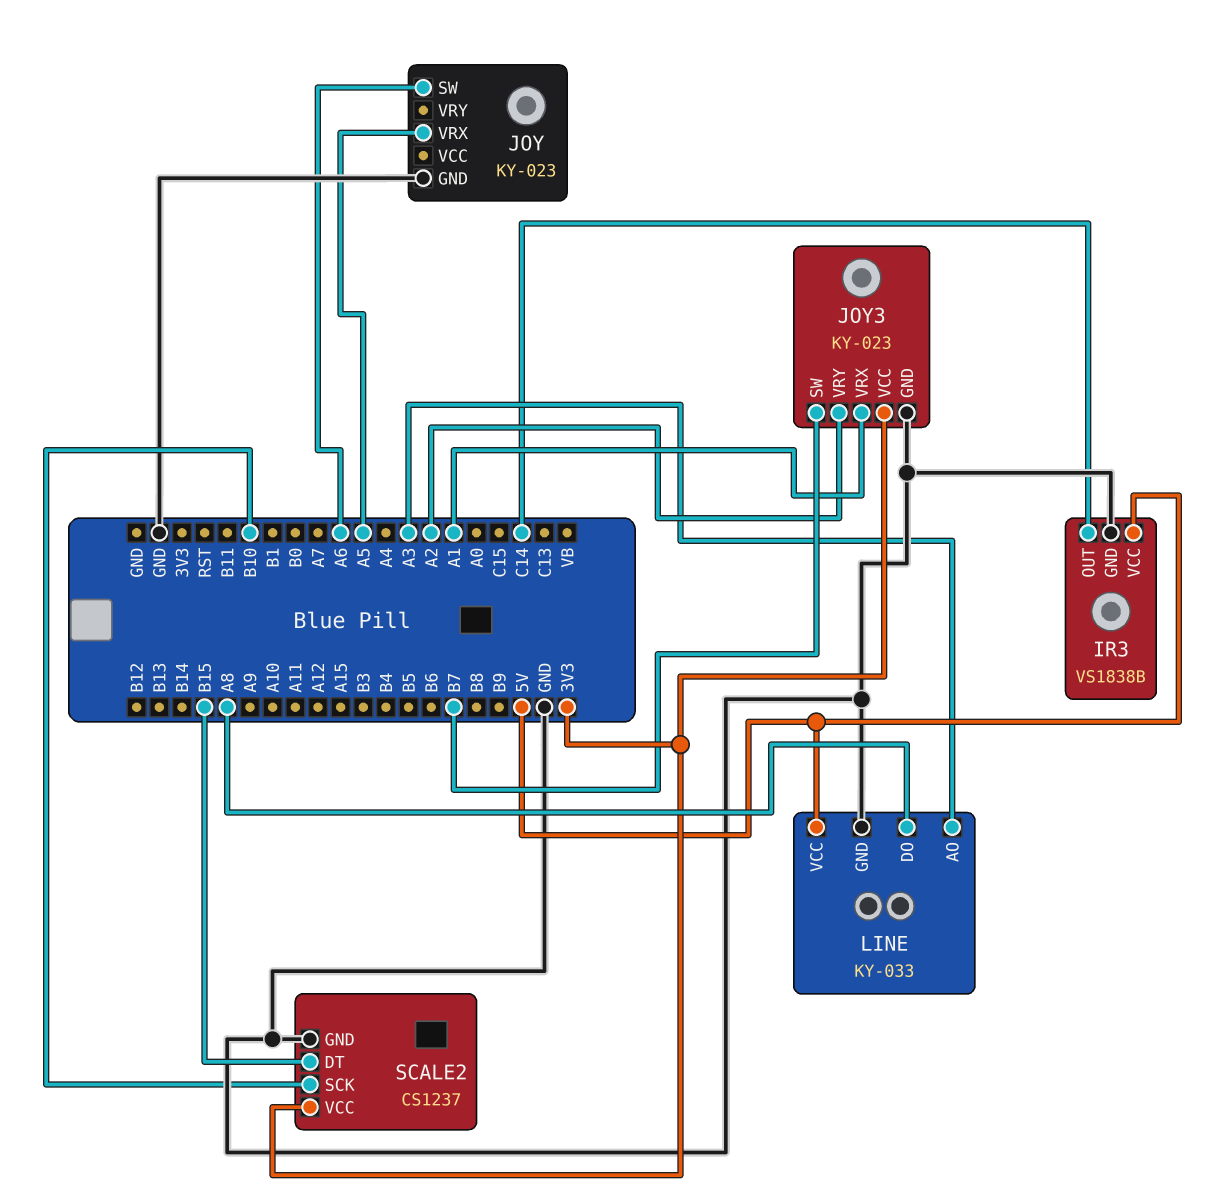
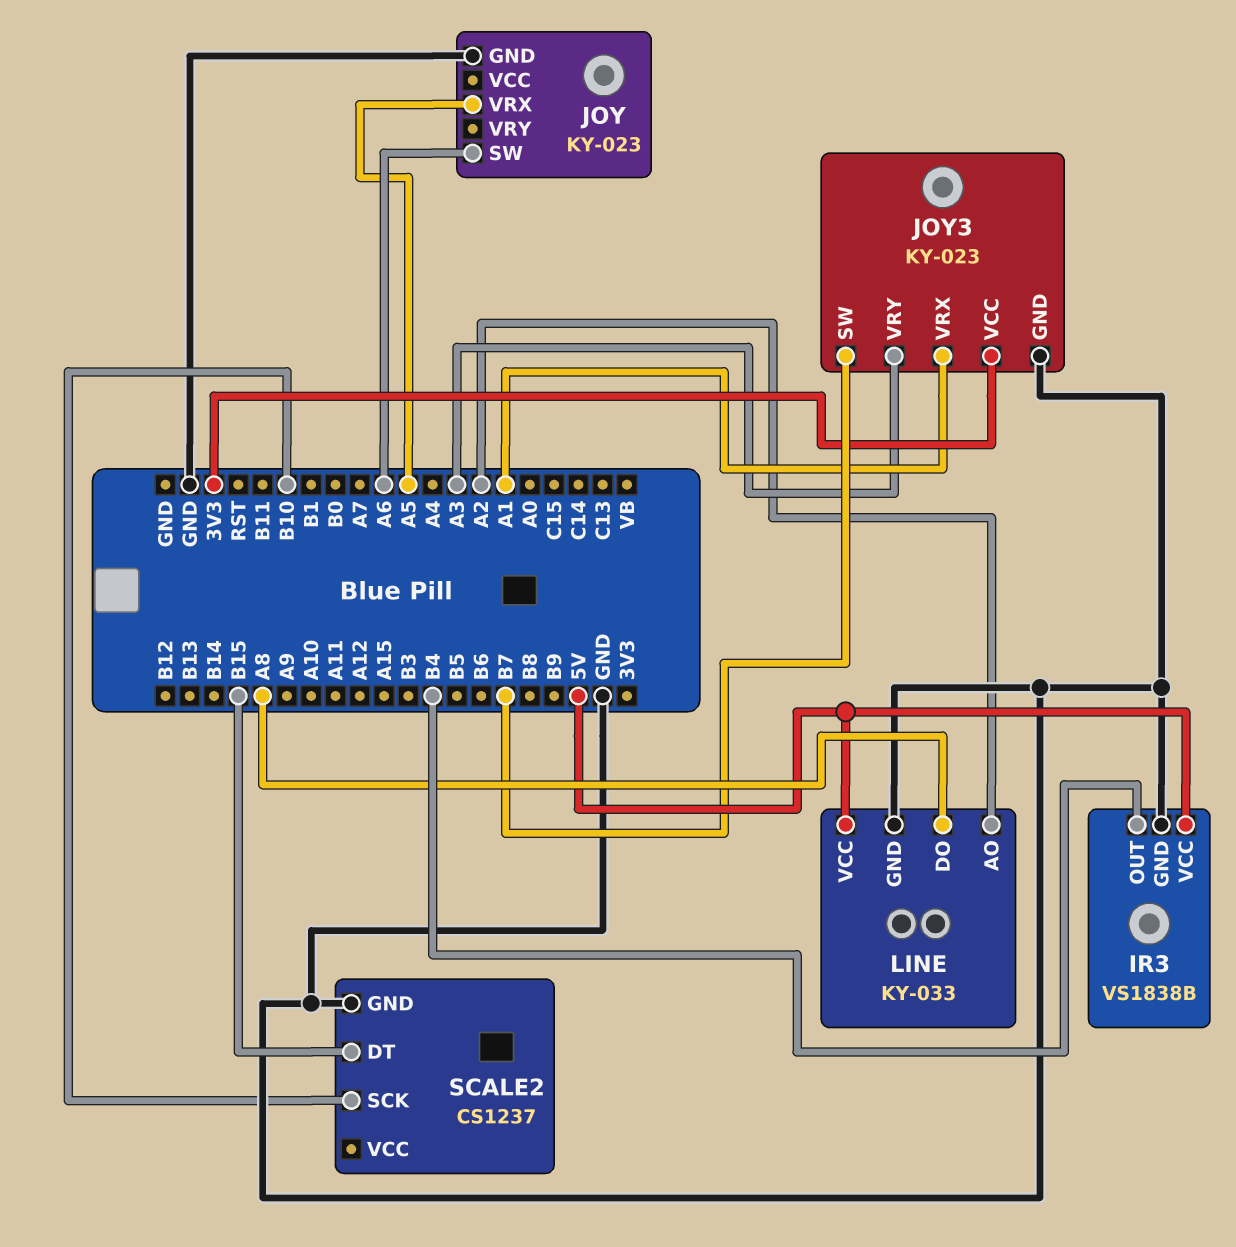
IR3 pin OUT: C14 -> B4
JOY3 pin VRY: A2 -> A3
LINE pin AO: A3 -> A2
SCALE2 pin VCC: 3V3 -> none

